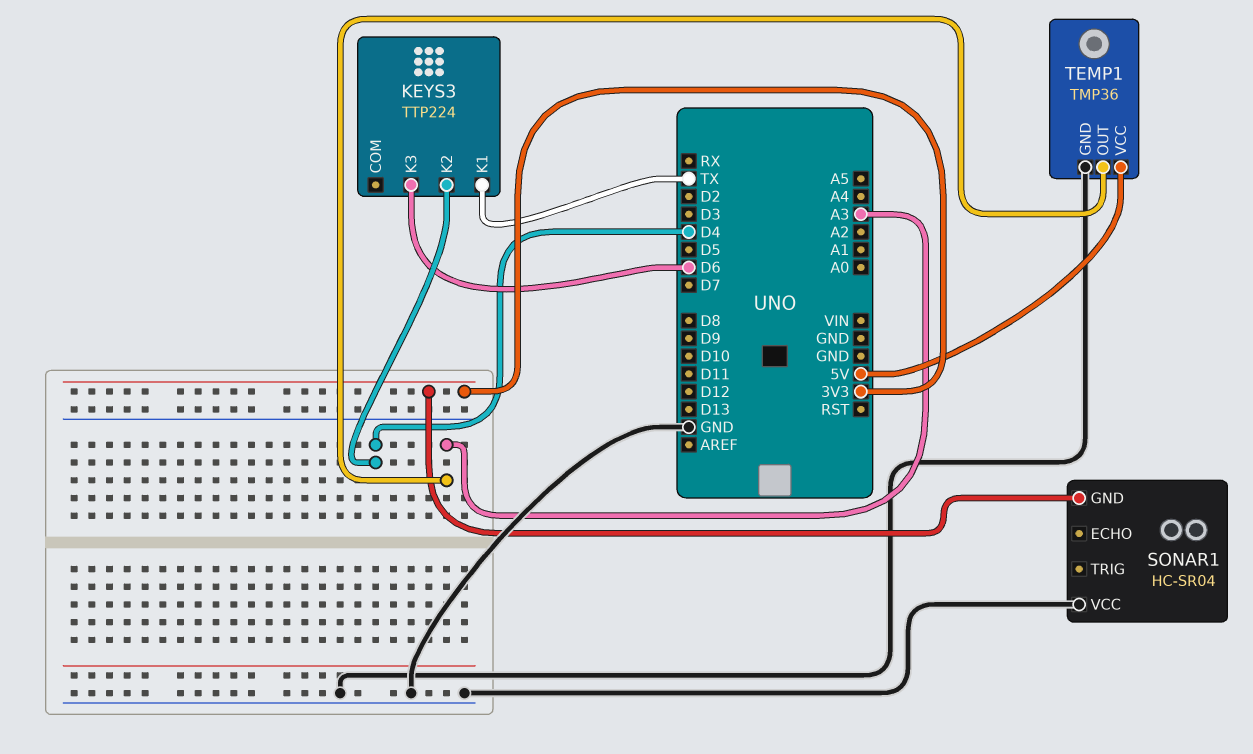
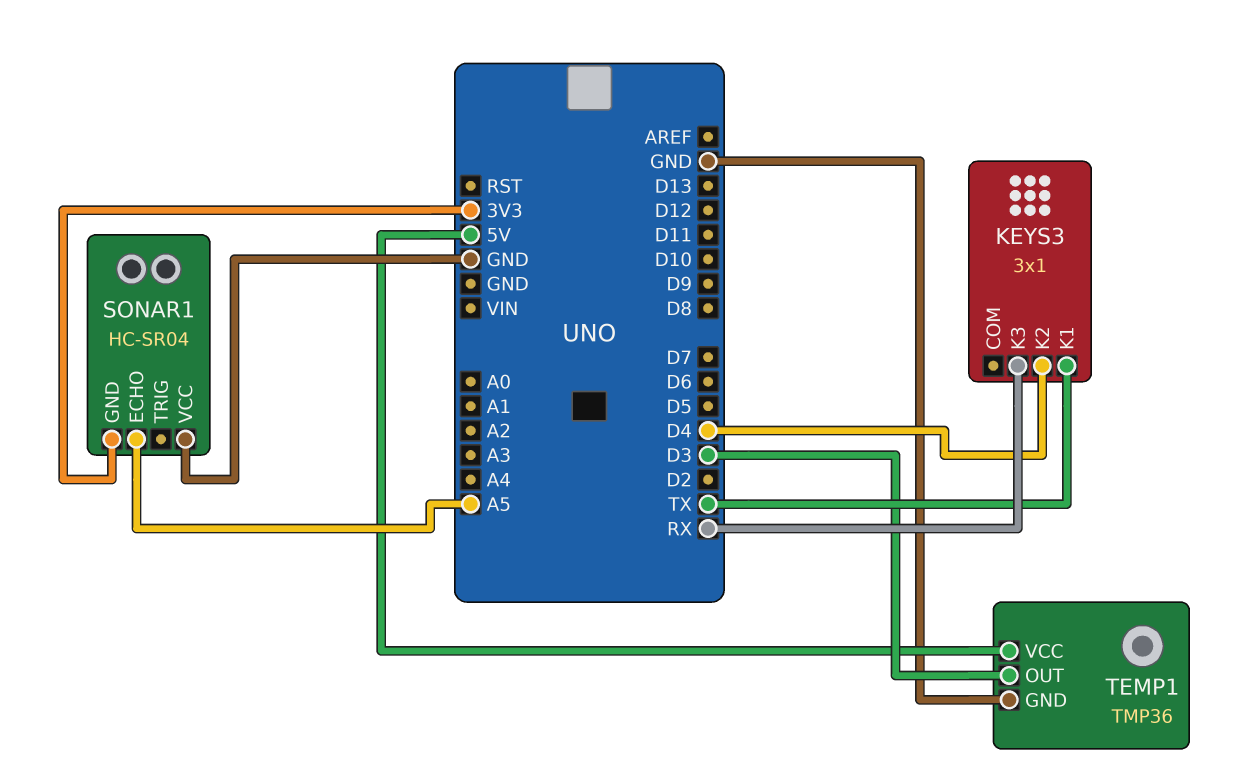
KEYS3: TTP224 -> 3x1
KEYS3 pin K3: D6 -> RX
SONAR1 pin ECHO: none -> A5
TEMP1 pin OUT: A3 -> D3

